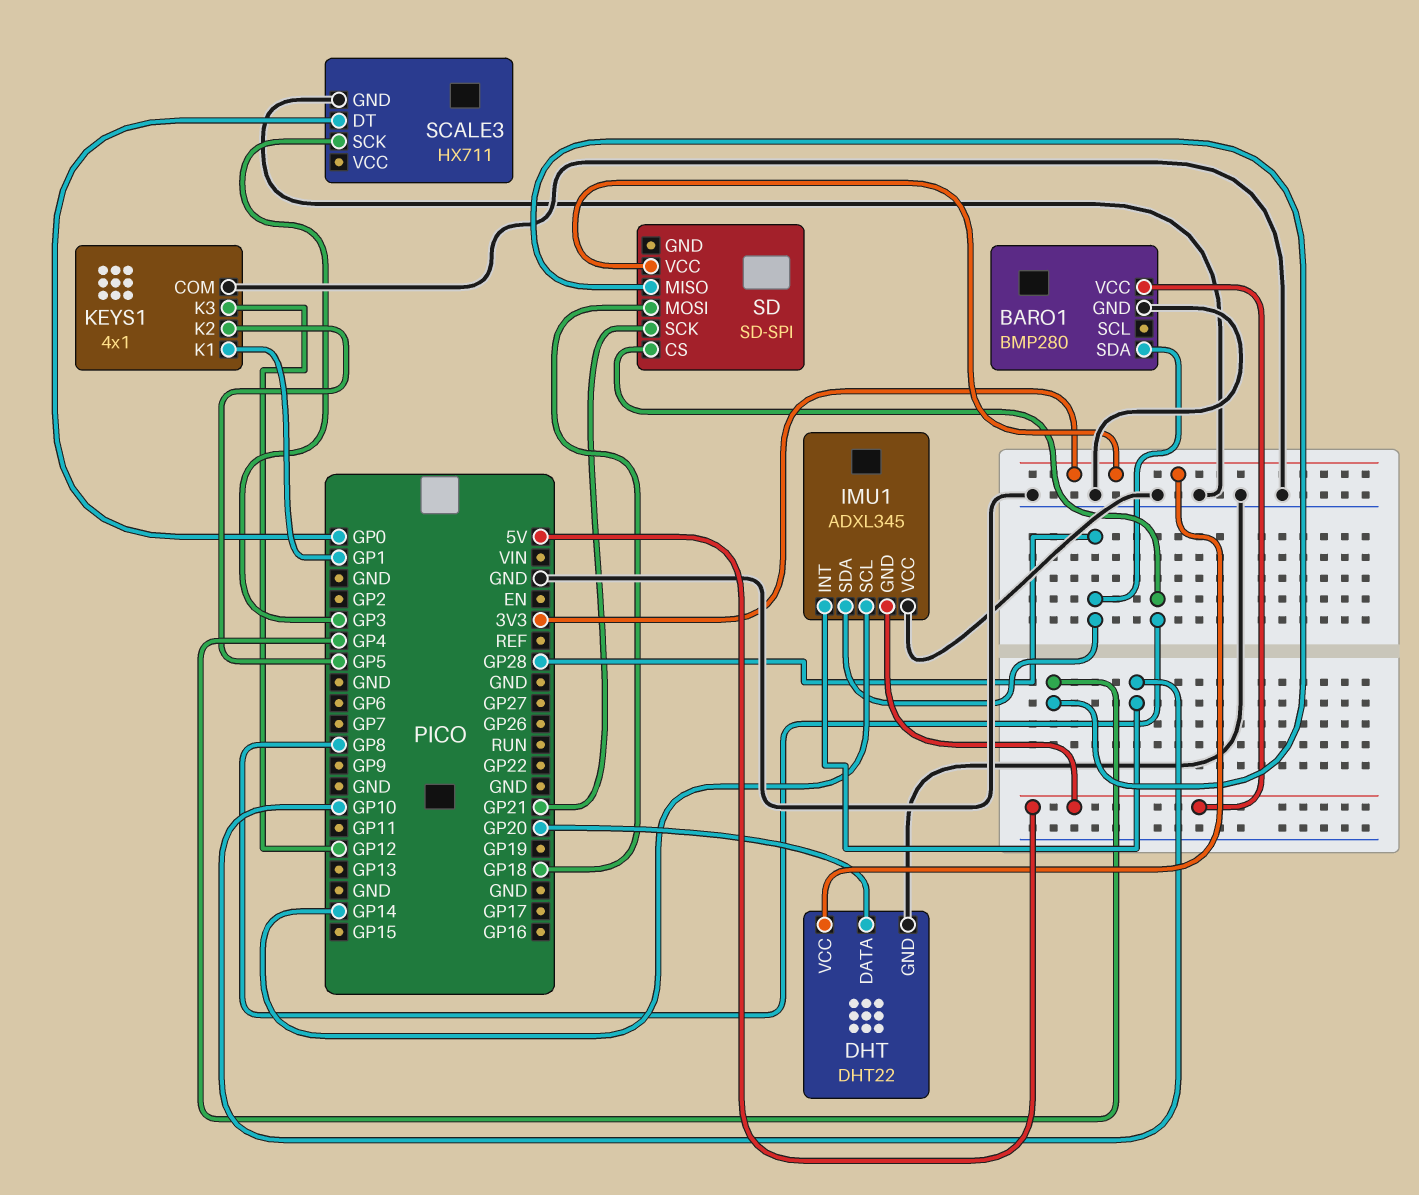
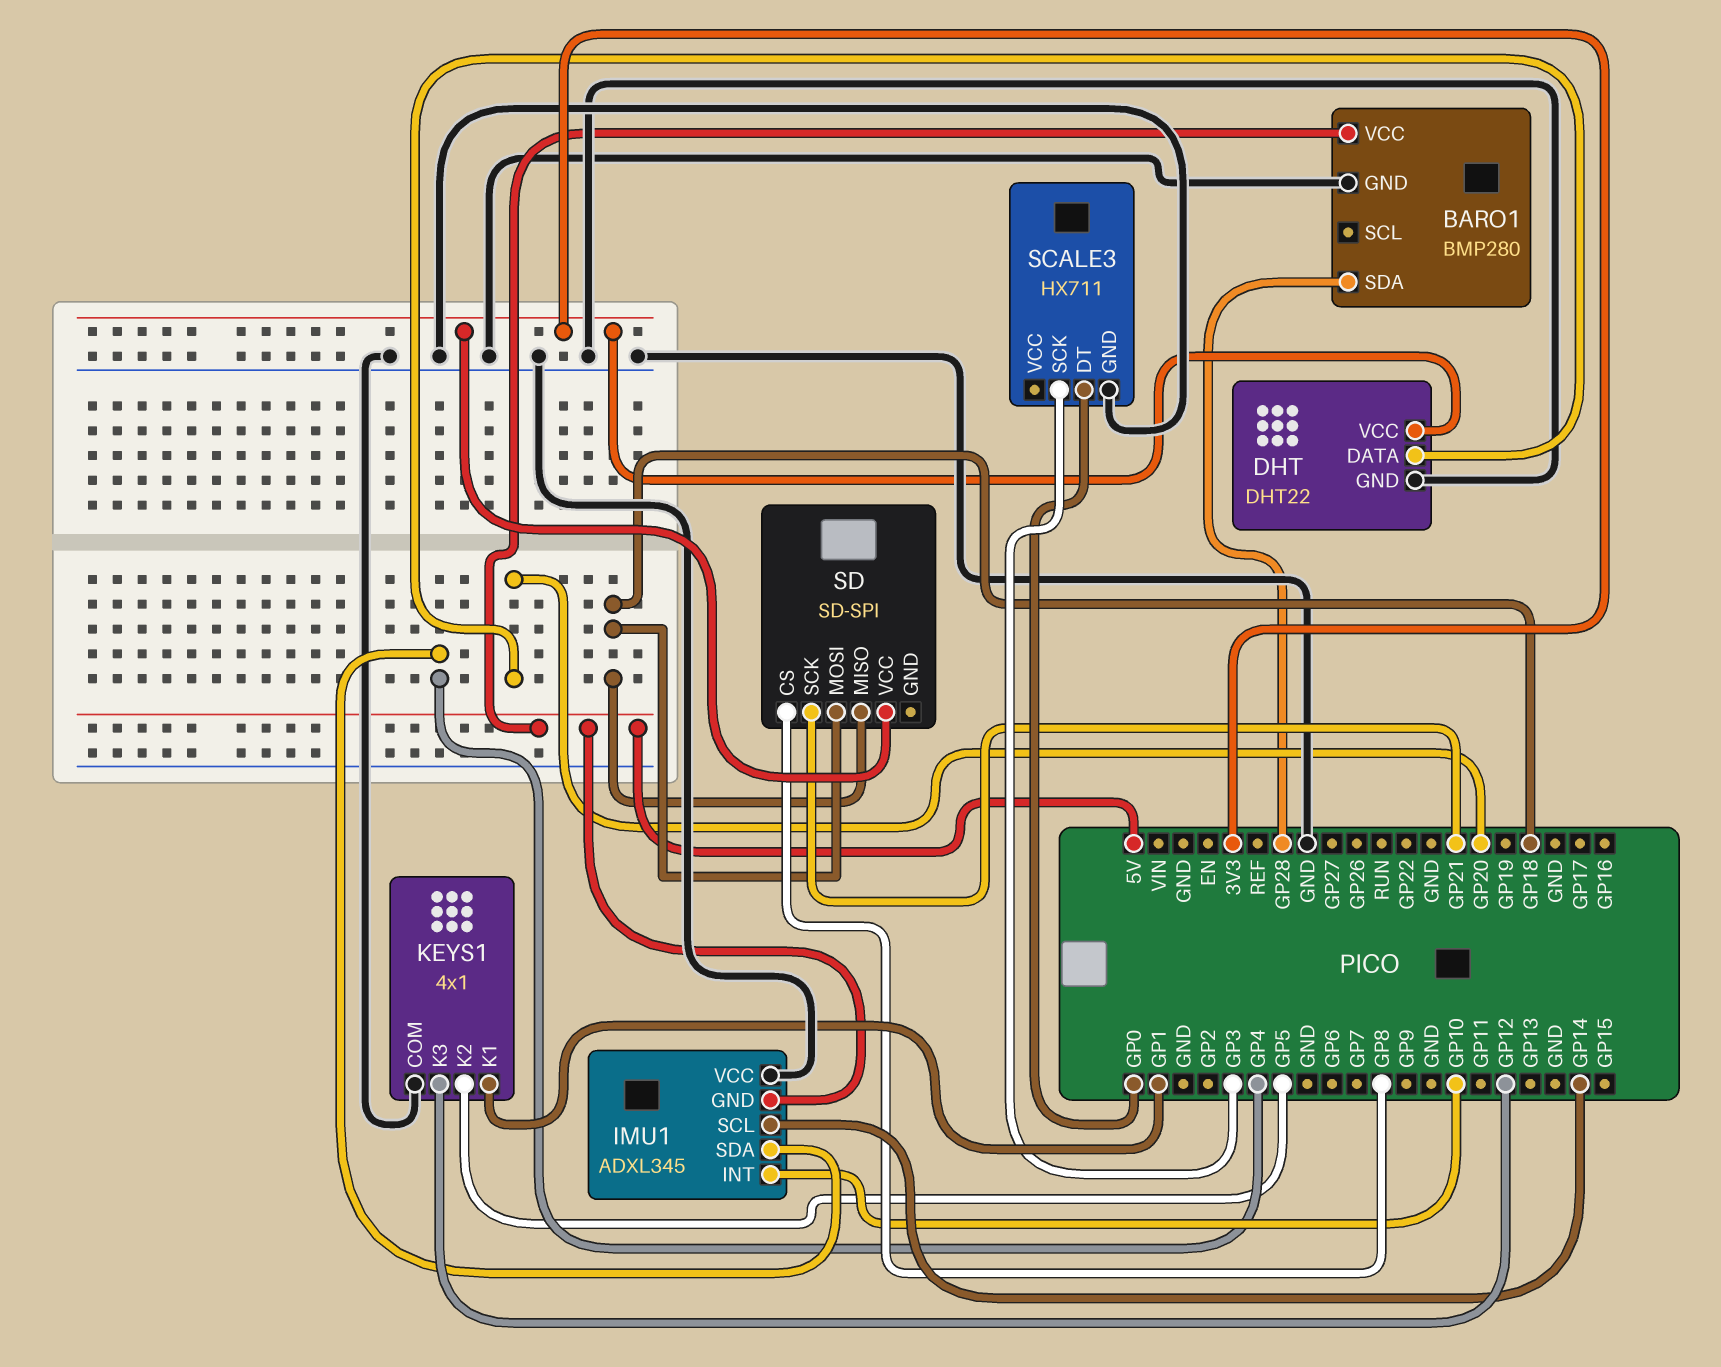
IMU1 pin SDA: GP28 -> GP4
SD pin MISO: GP4 -> GP18

